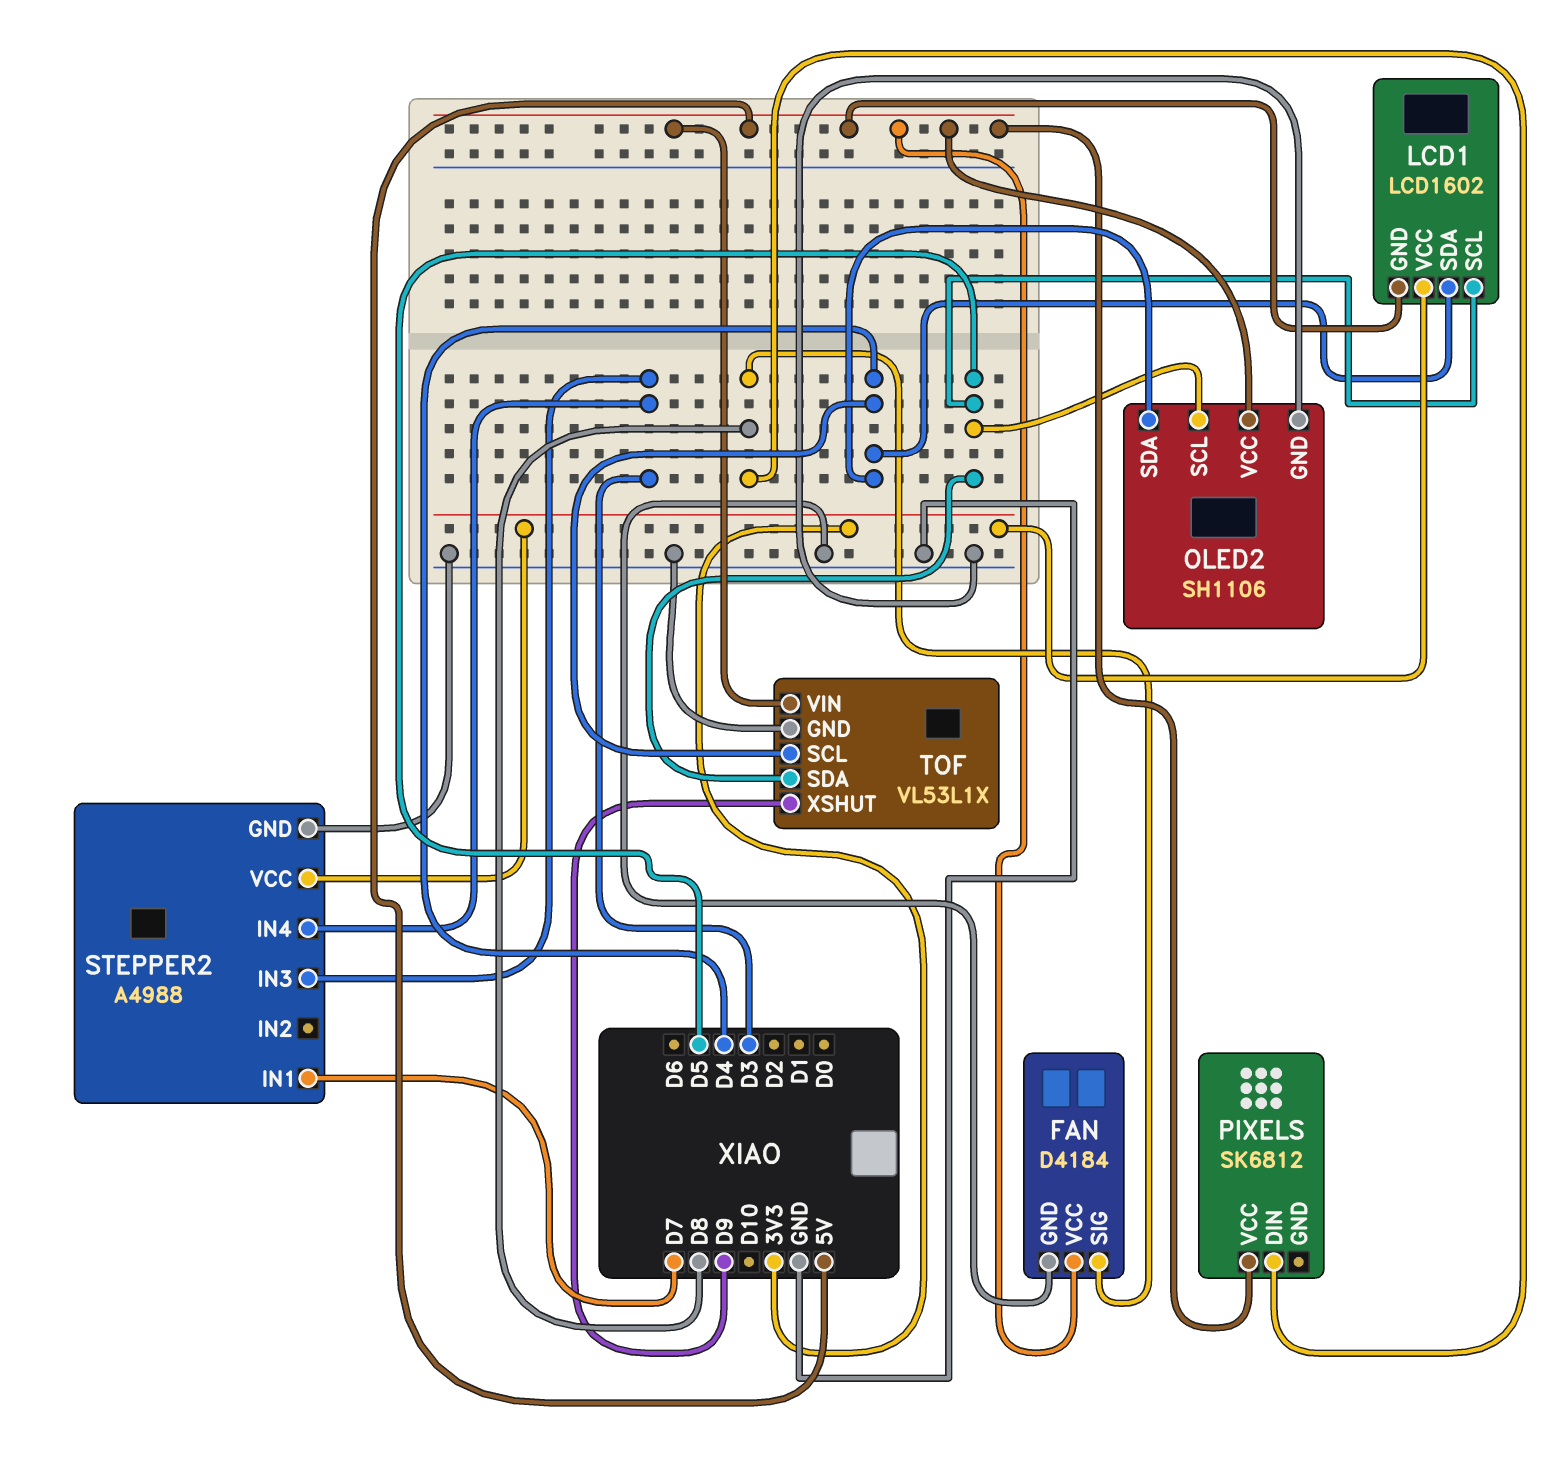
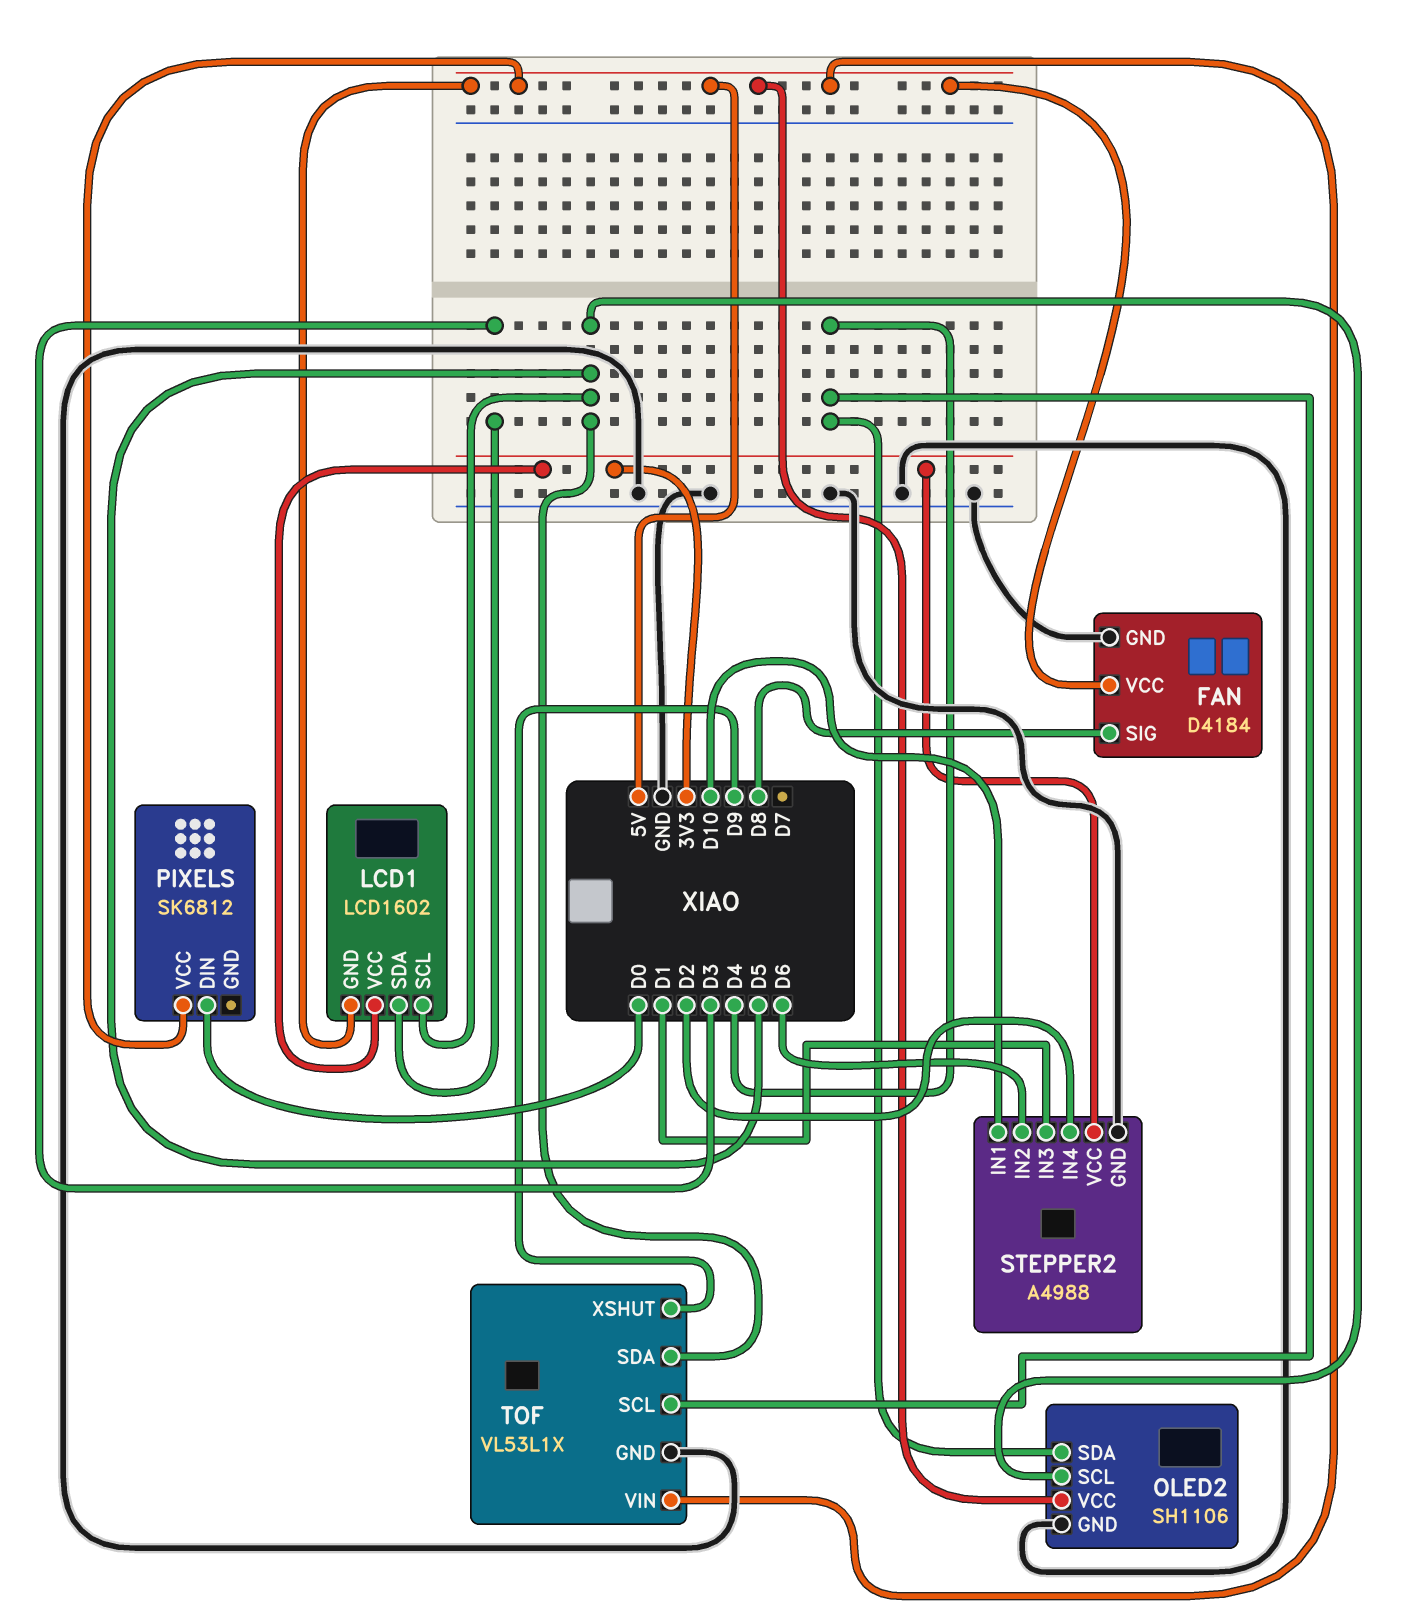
LCD1 pin SDA: D4 -> D3
PIXELS pin DIN: D8 -> D0
STEPPER2 pin IN1: D7 -> D10
STEPPER2 pin IN2: none -> D6
STEPPER2 pin IN3: D3 -> D1
STEPPER2 pin IN4: D3 -> D2

